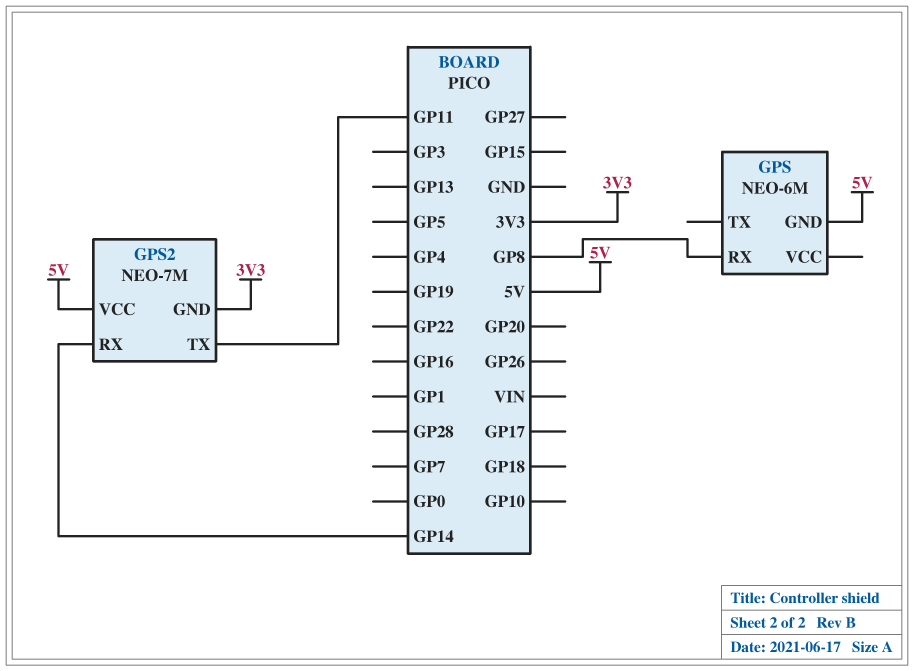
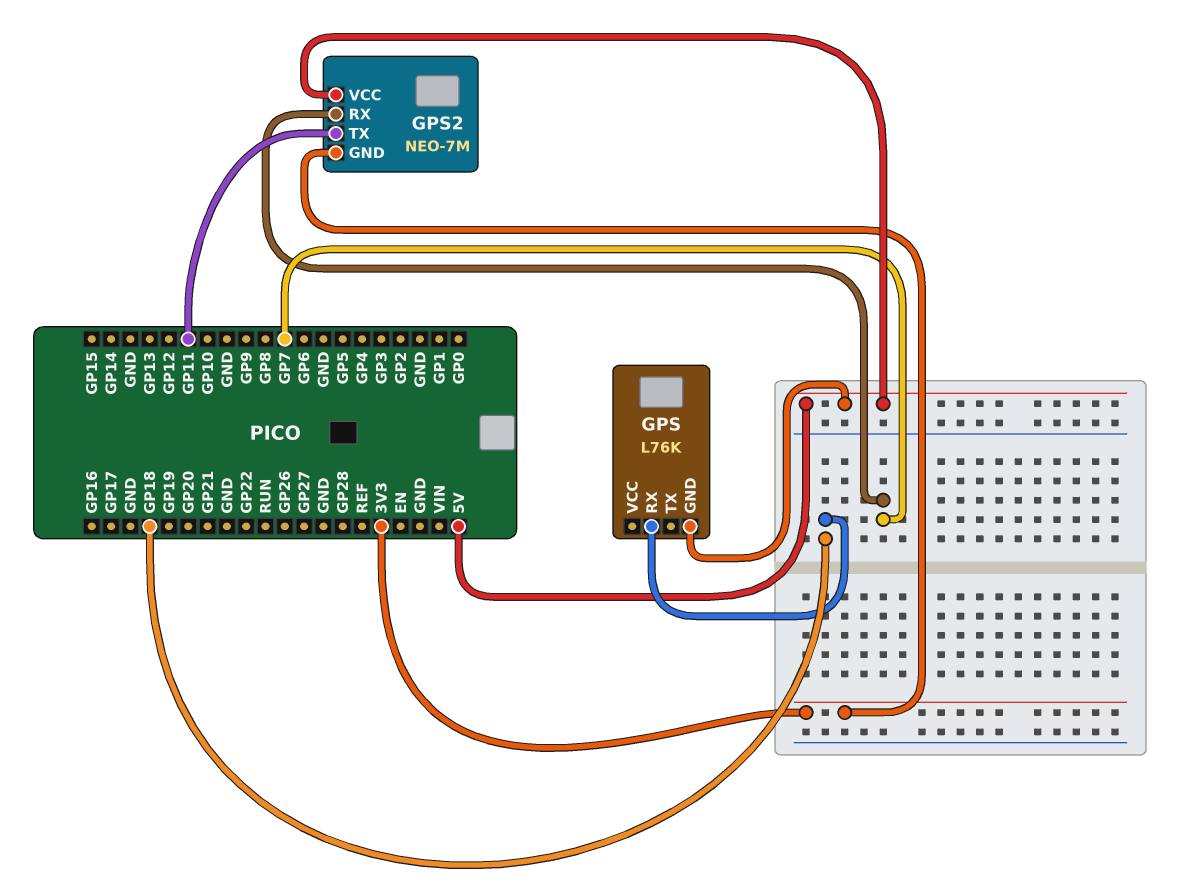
GPS: NEO-6M -> L76K
GPS pin RX: GP8 -> GP18
GPS2 pin RX: GP14 -> GP7

